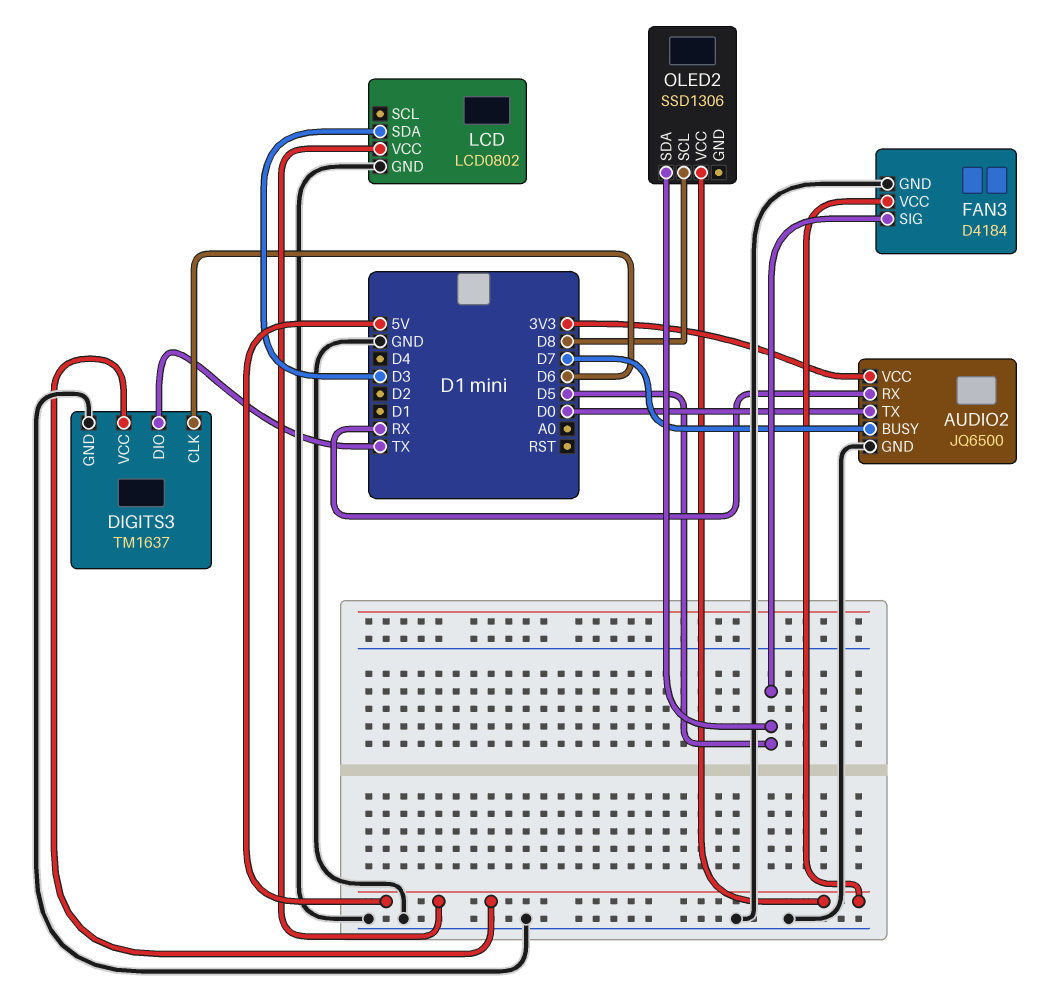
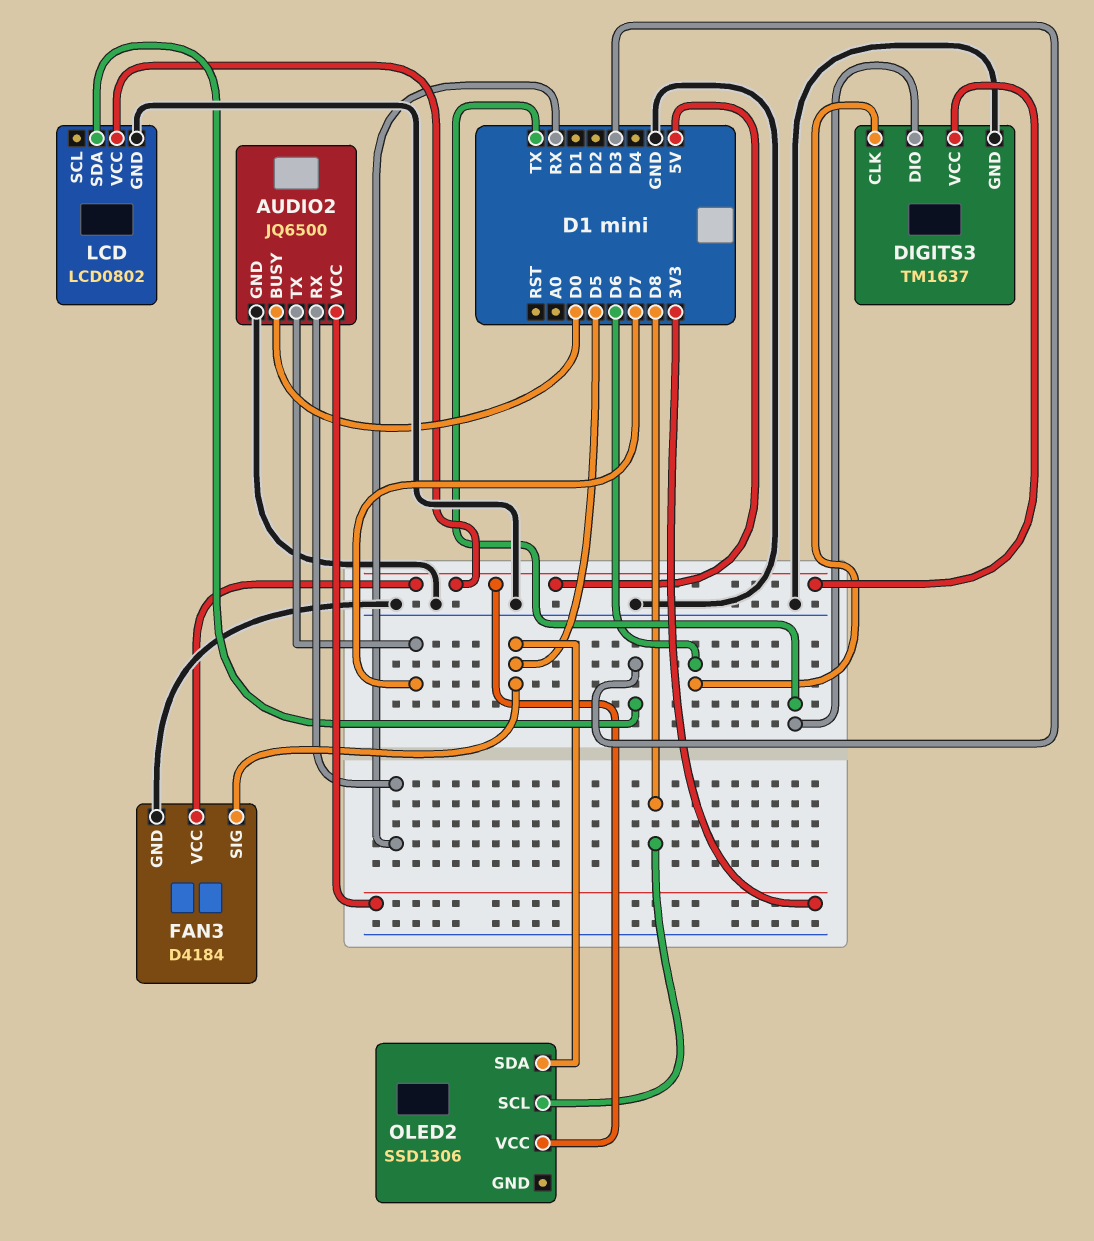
AUDIO2 pin BUSY: D7 -> D0
AUDIO2 pin TX: D0 -> D7

